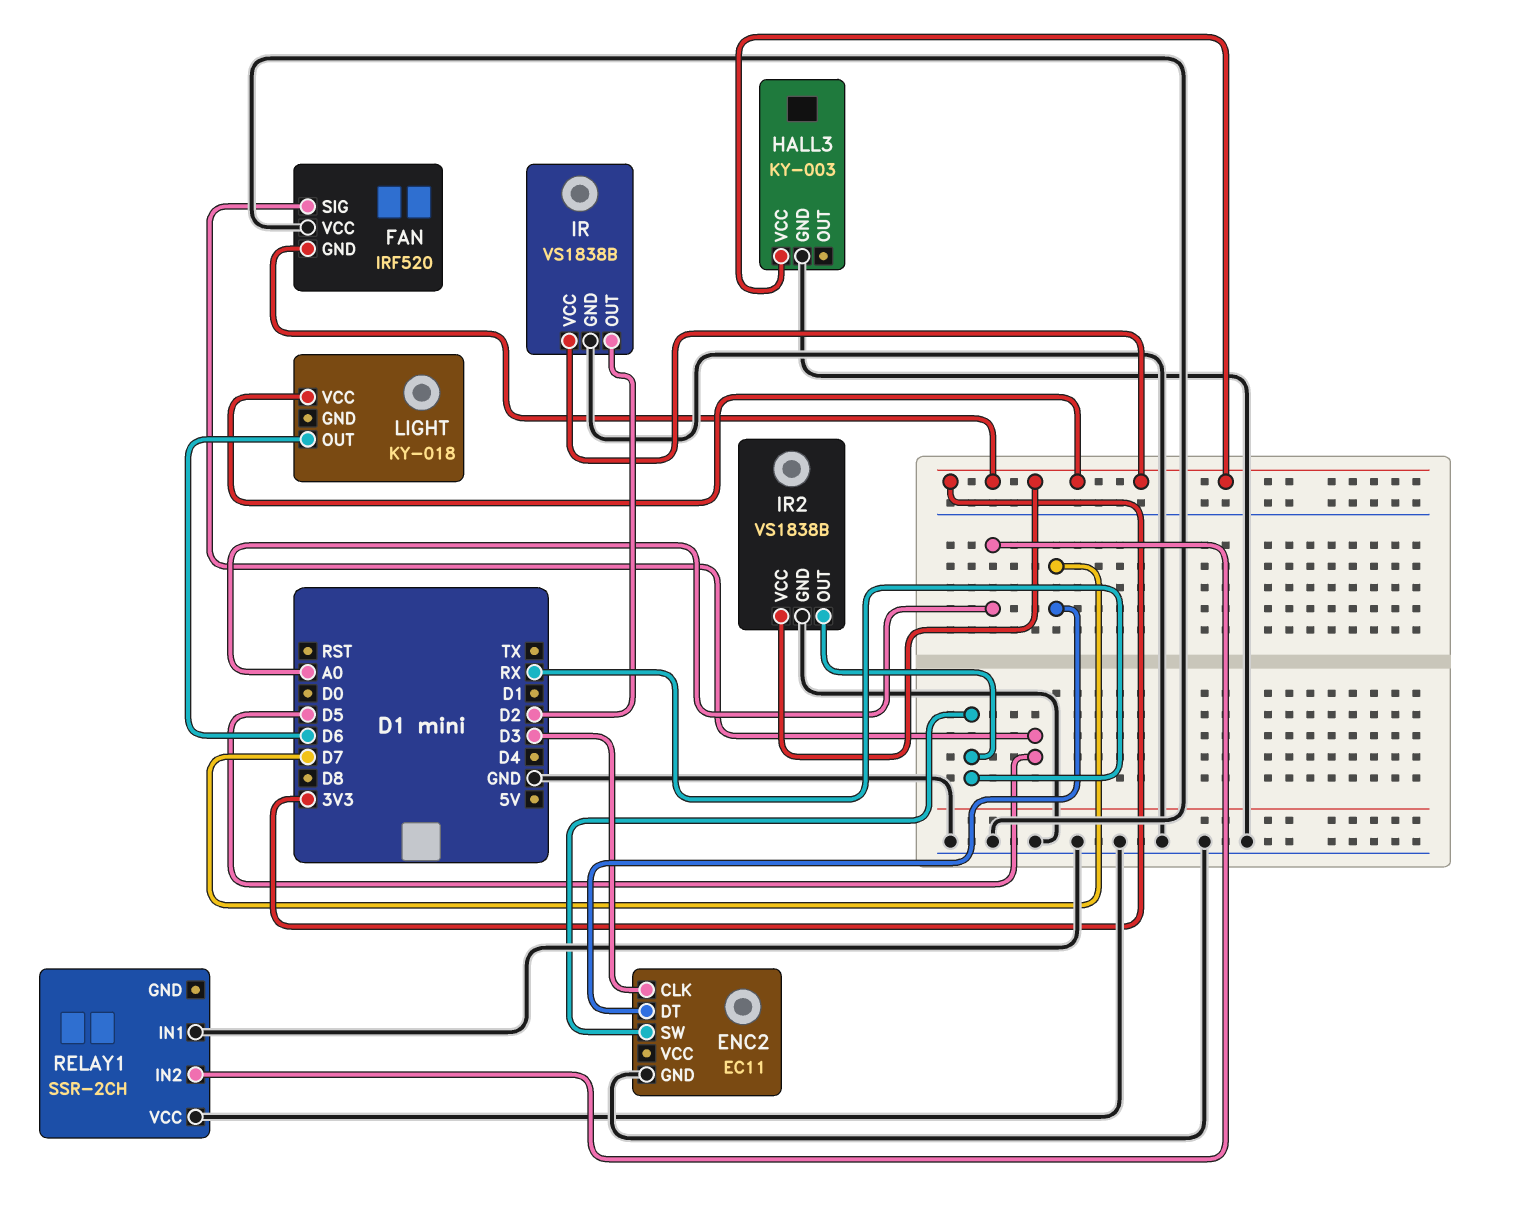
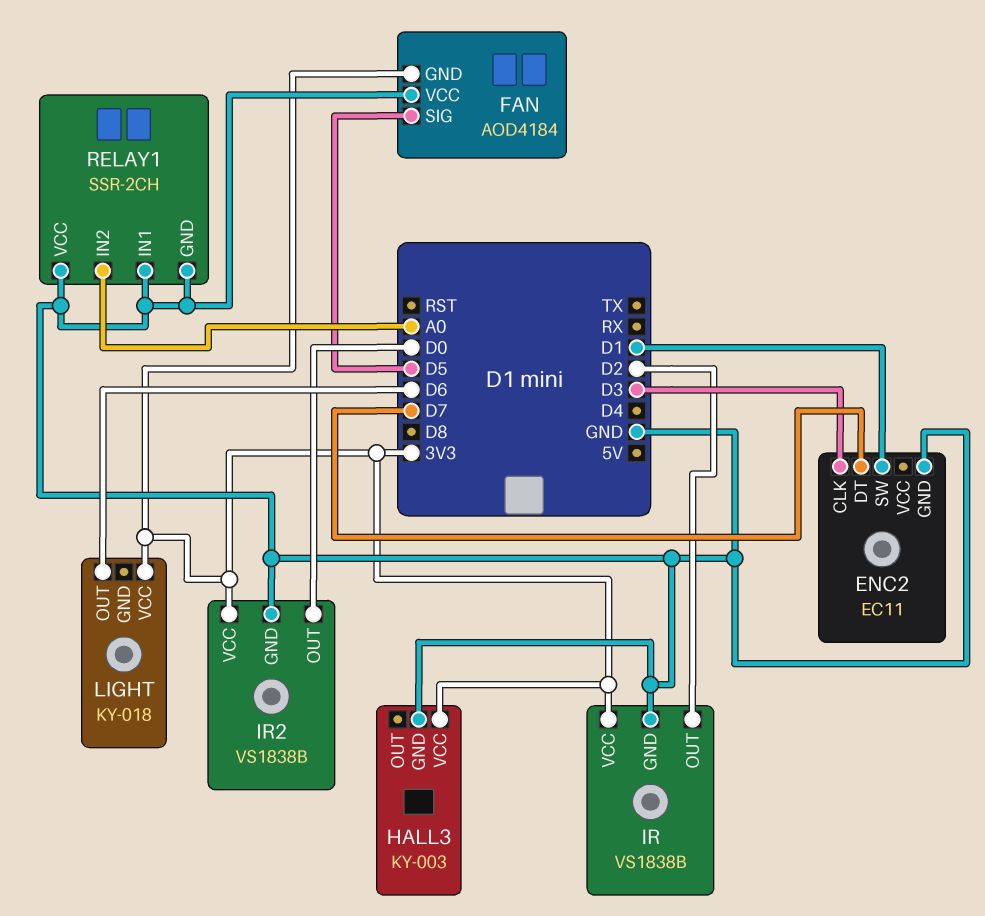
ENC2 pin SW: RX -> D1
FAN: IRF520 -> AOD4184
IR2 pin OUT: RX -> D0
RELAY1 pin GND: none -> GND

